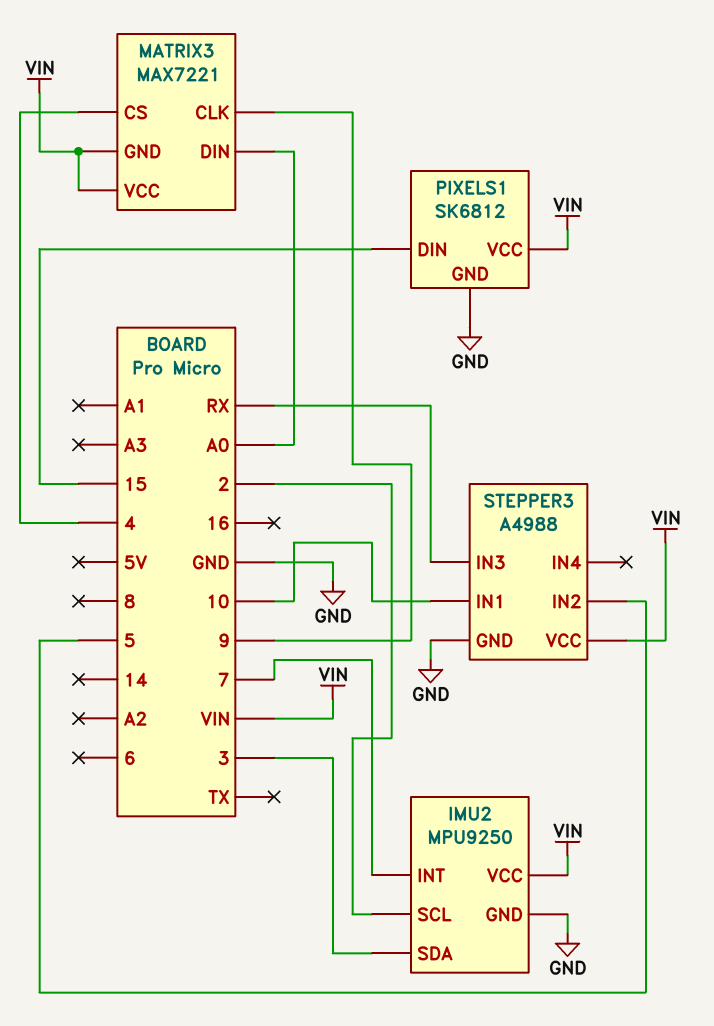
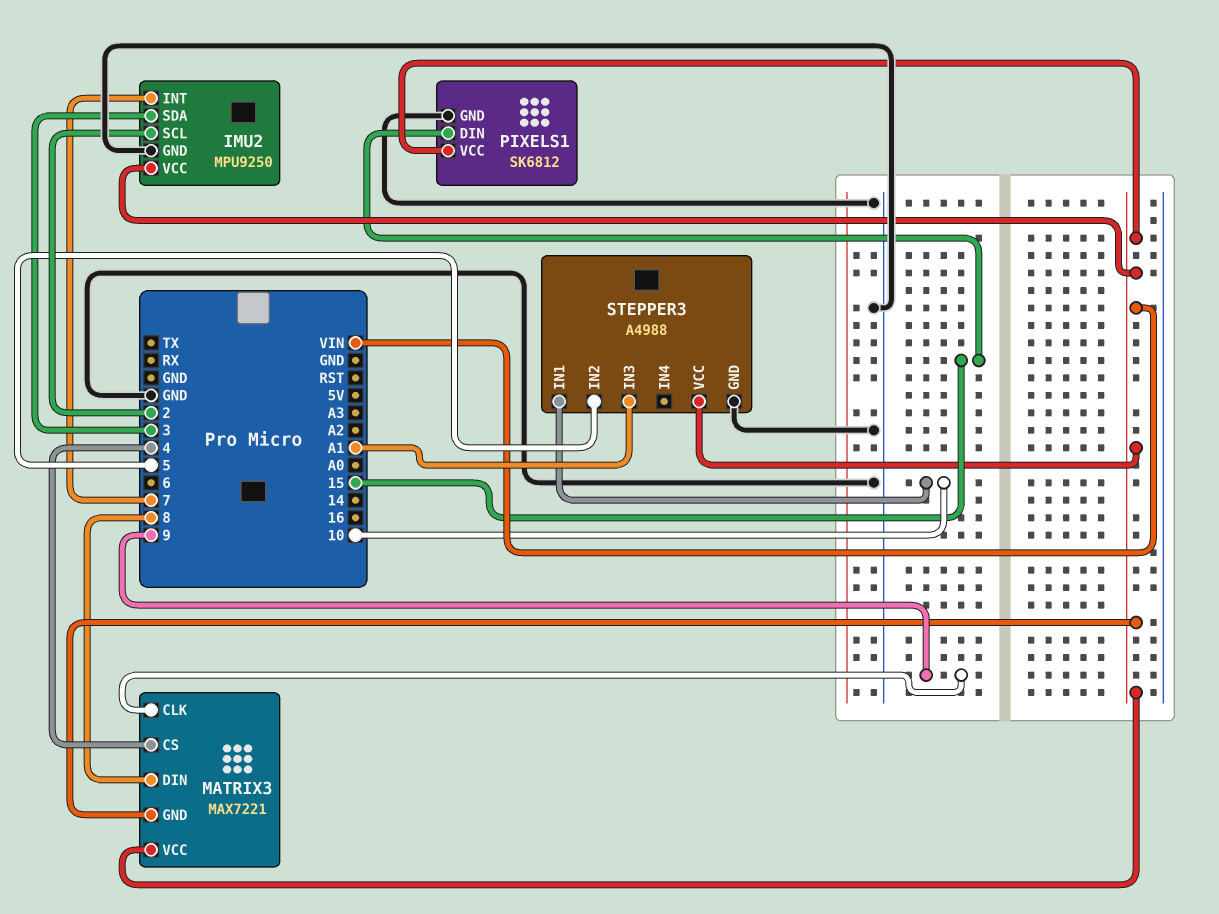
MATRIX3 pin DIN: A0 -> 8
STEPPER3 pin IN3: RX -> A1

